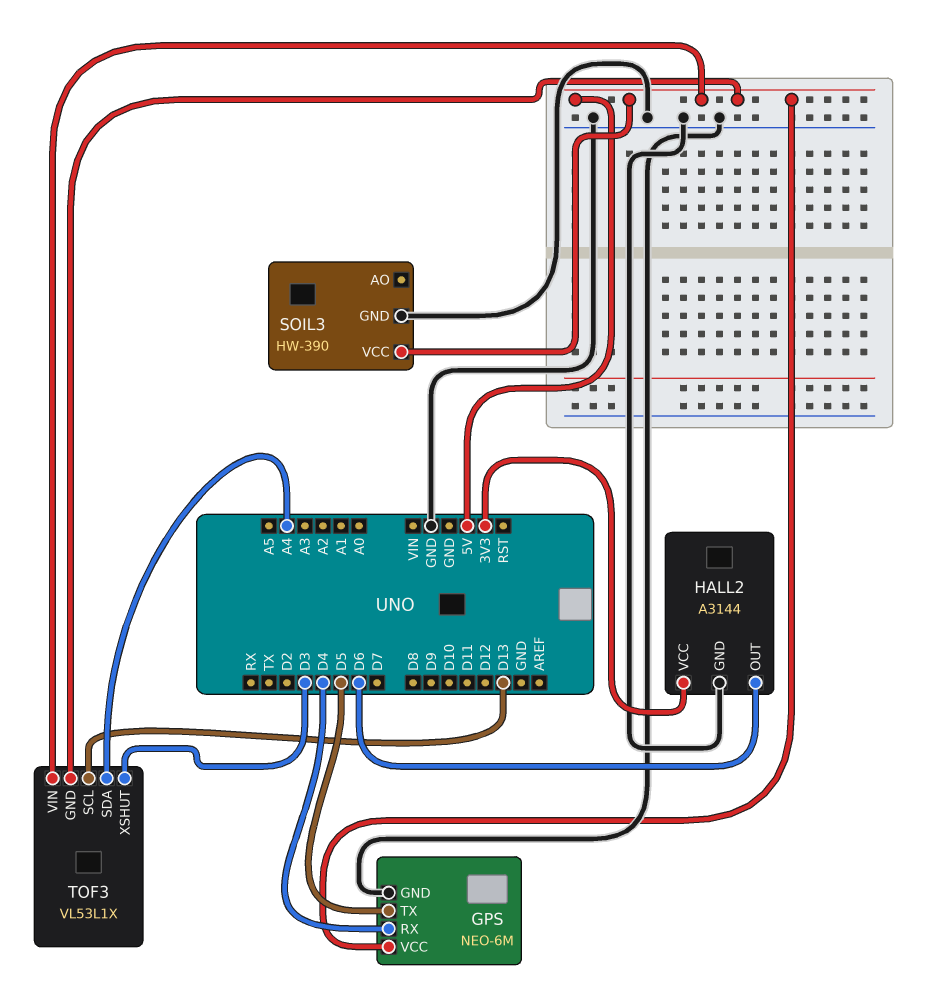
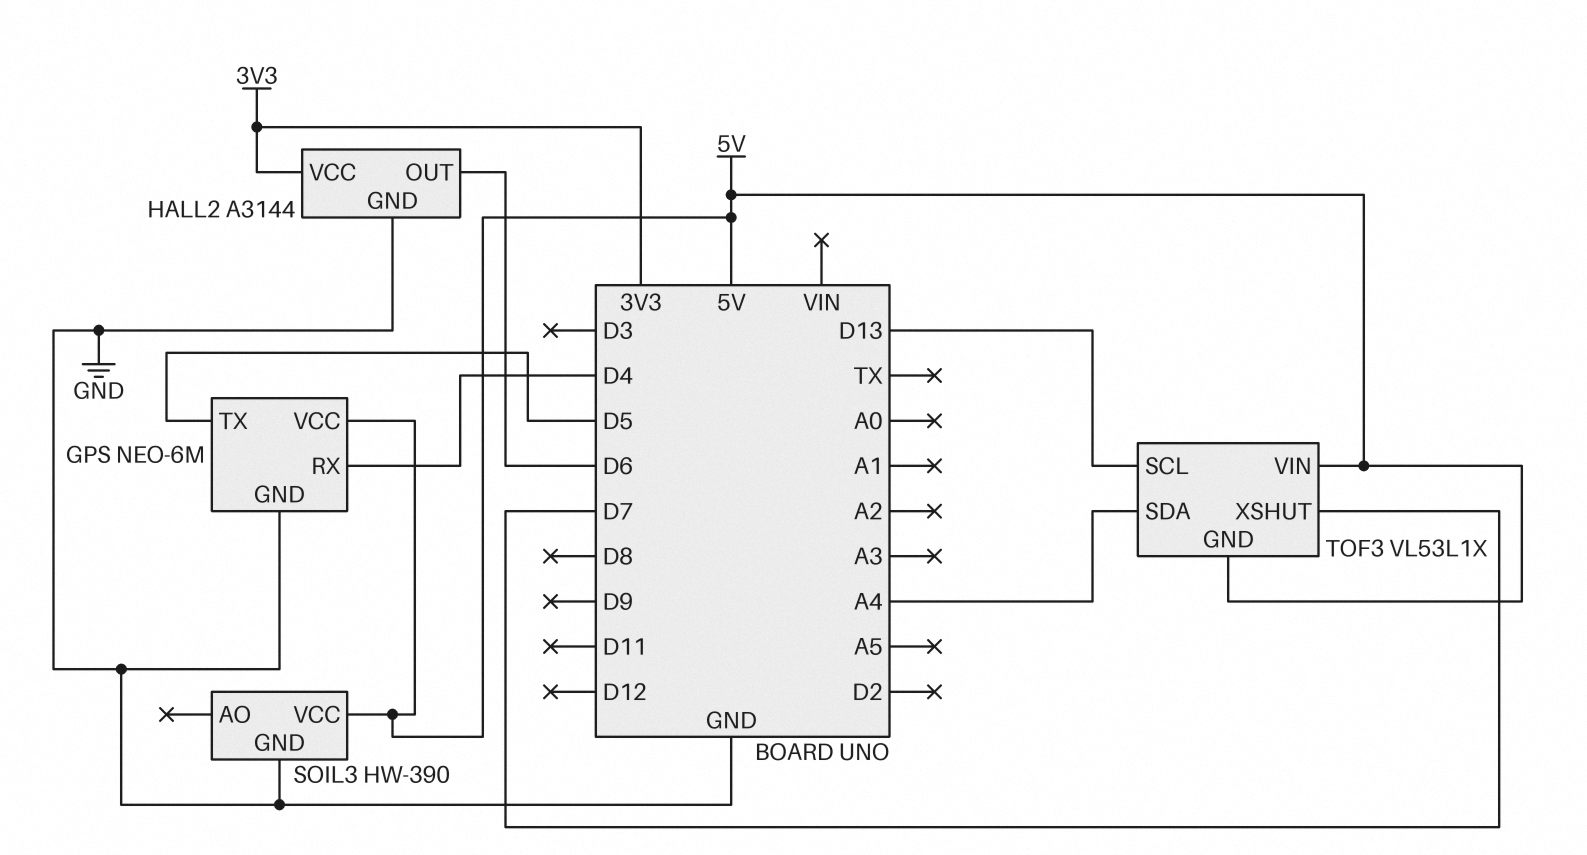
TOF3 pin XSHUT: D3 -> D7

